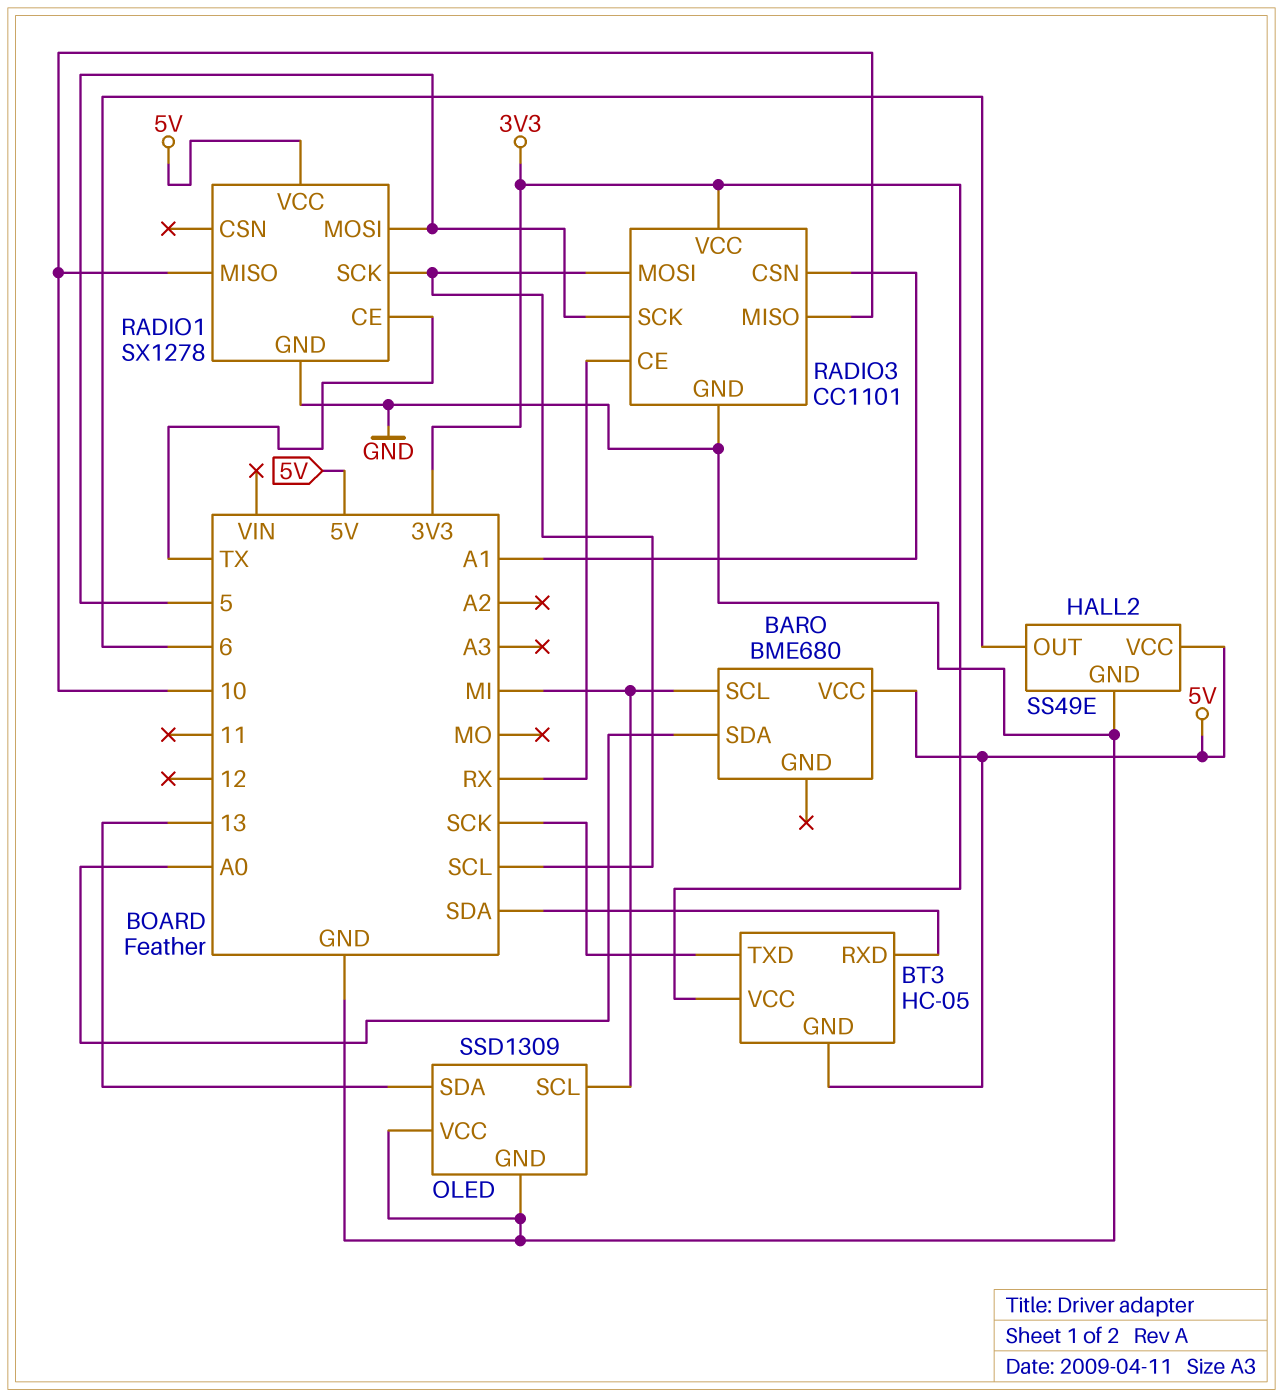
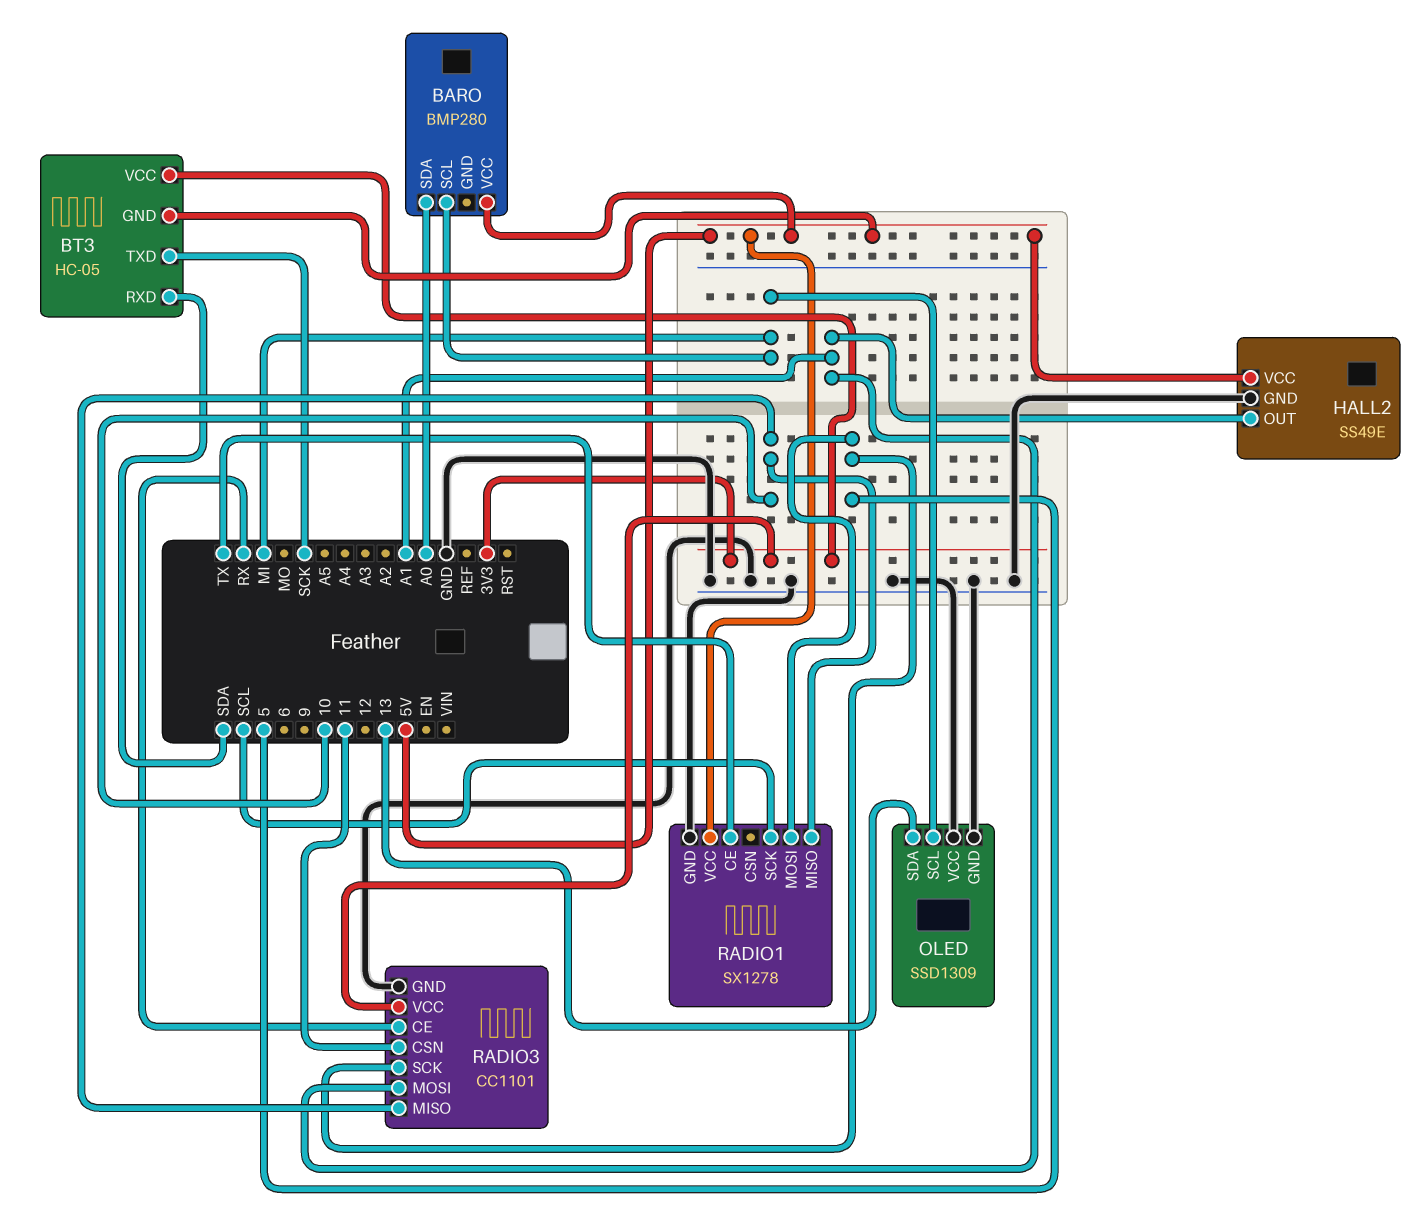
BARO: BME680 -> BMP280
HALL2 pin OUT: 6 -> A1
RADIO3 pin CSN: A1 -> 11
RADIO3 pin MOSI: SCL -> A1

